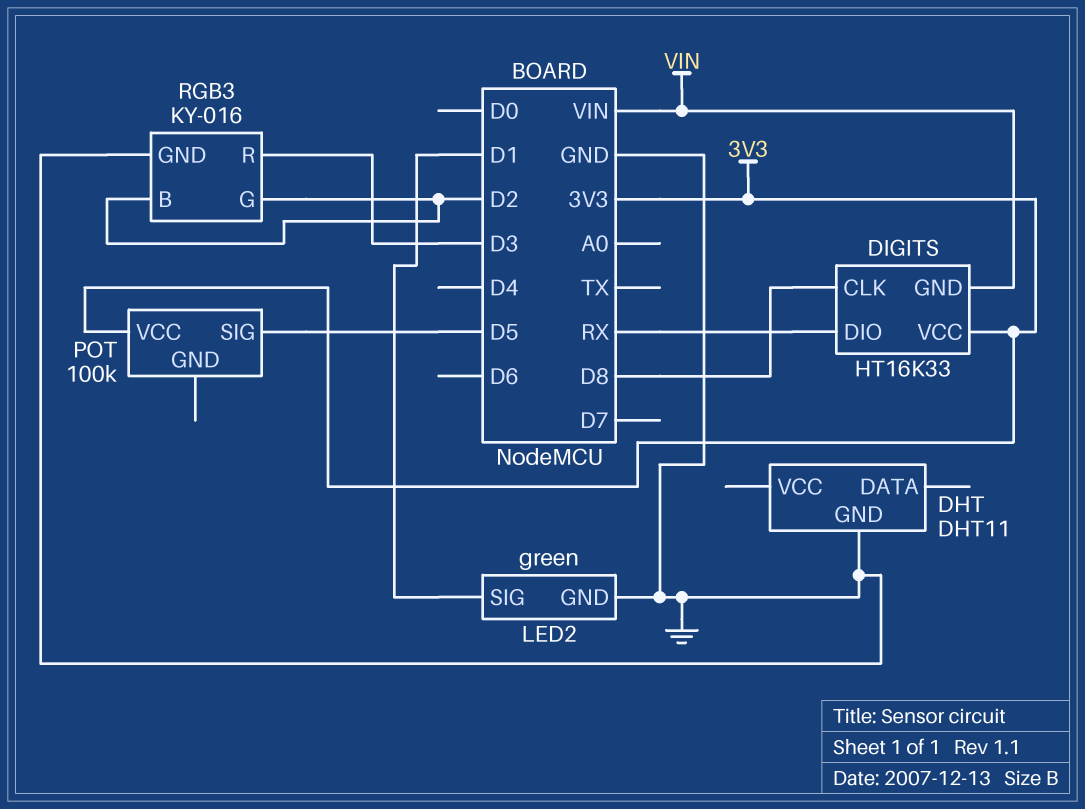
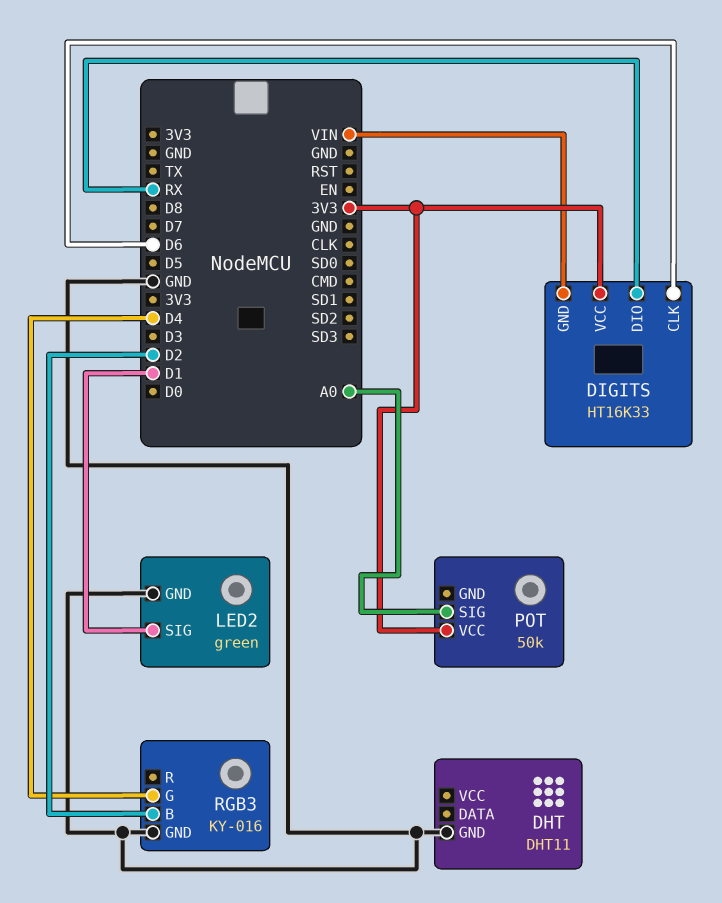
DIGITS pin CLK: D8 -> D6
POT: 100k -> 50k
POT pin SIG: D5 -> A0
RGB3 pin G: D2 -> D4
RGB3 pin R: D3 -> none

